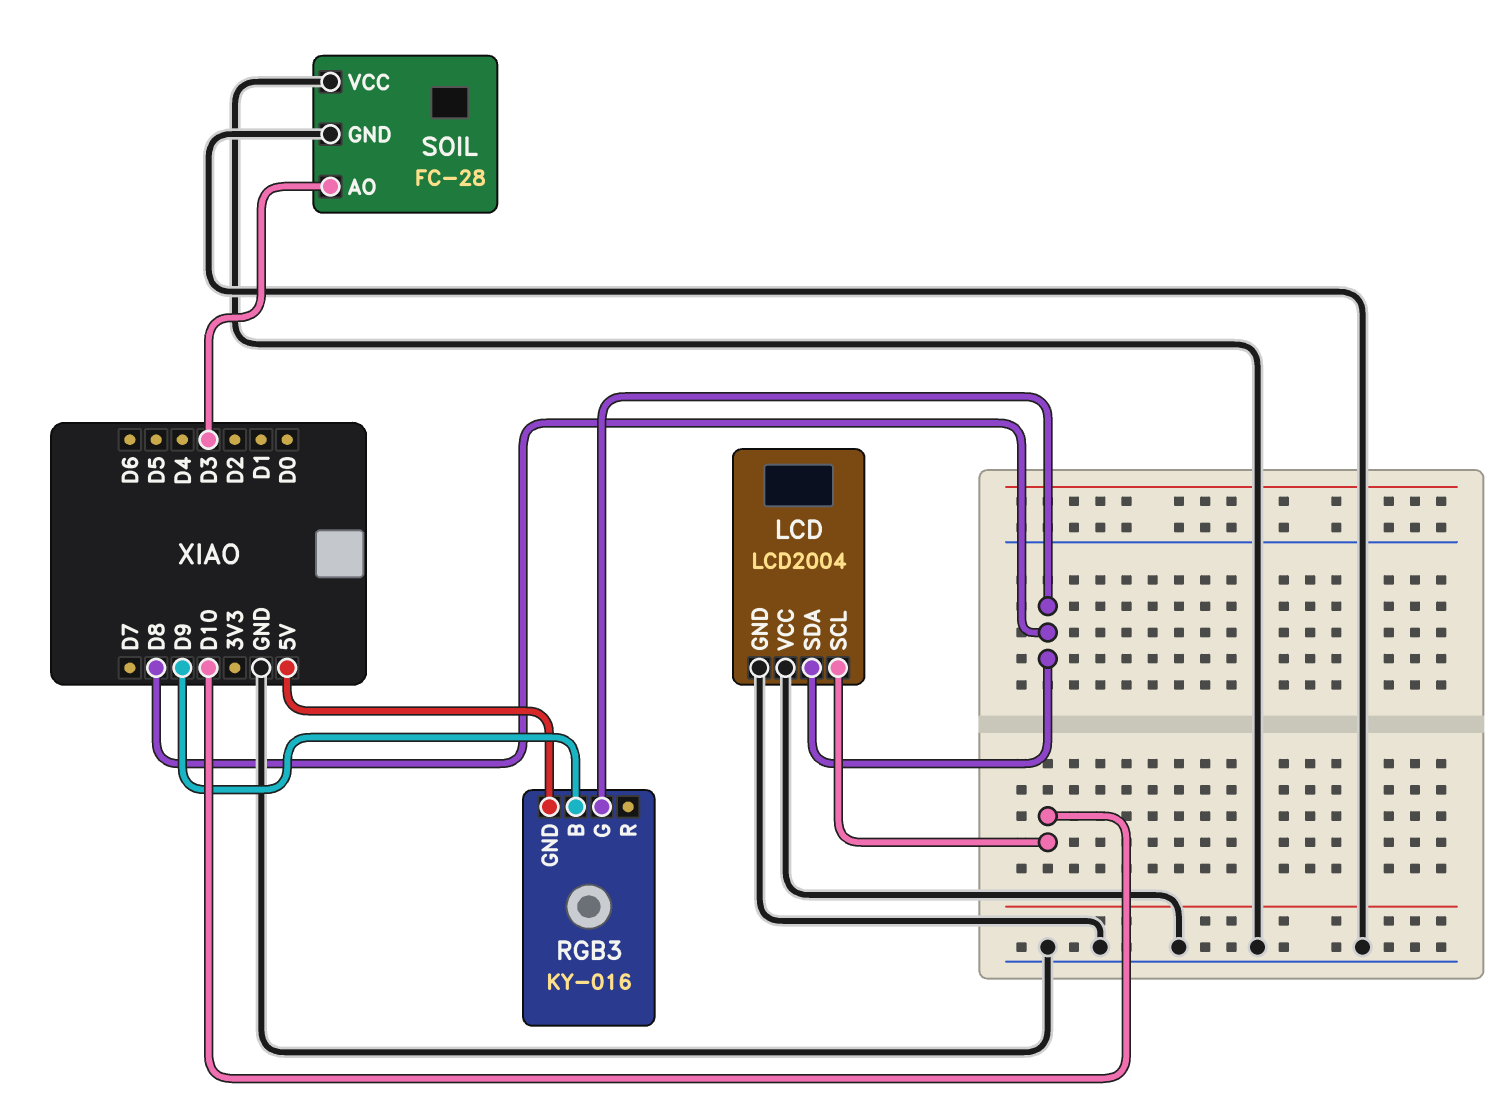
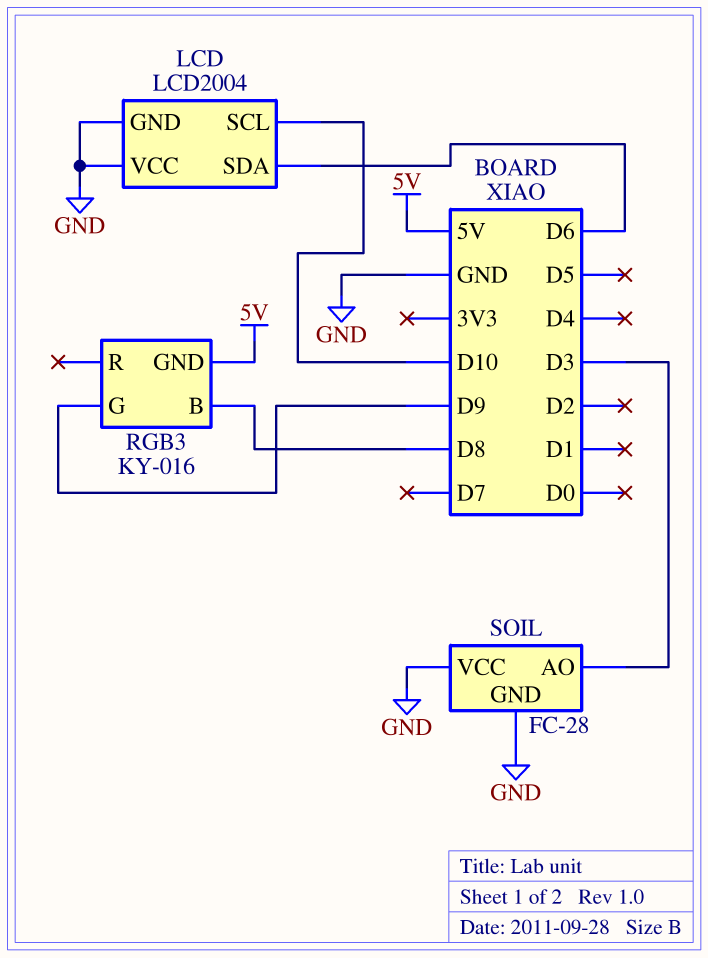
LCD pin SDA: D8 -> D6
RGB3 pin B: D9 -> D8
RGB3 pin G: D8 -> D9

